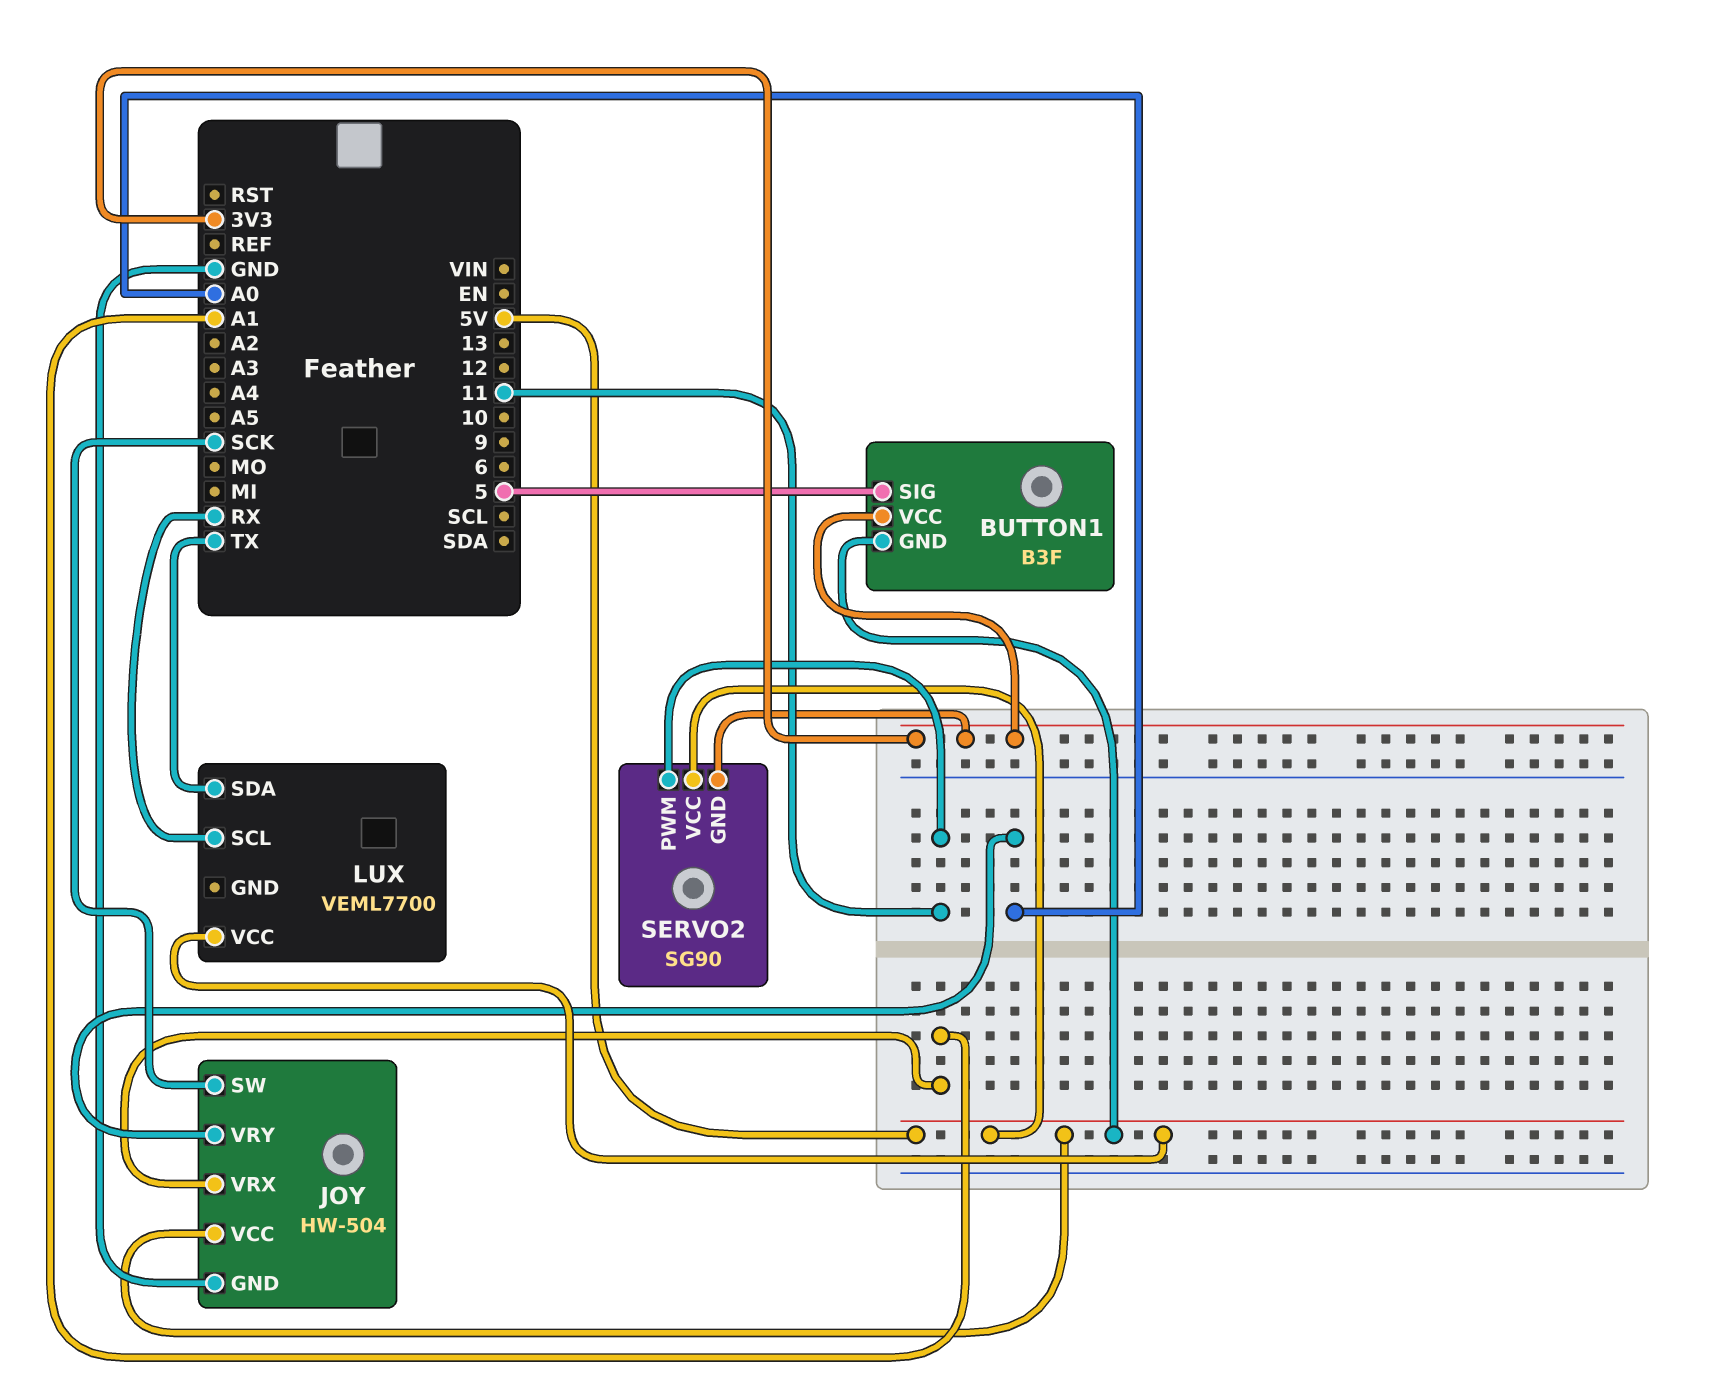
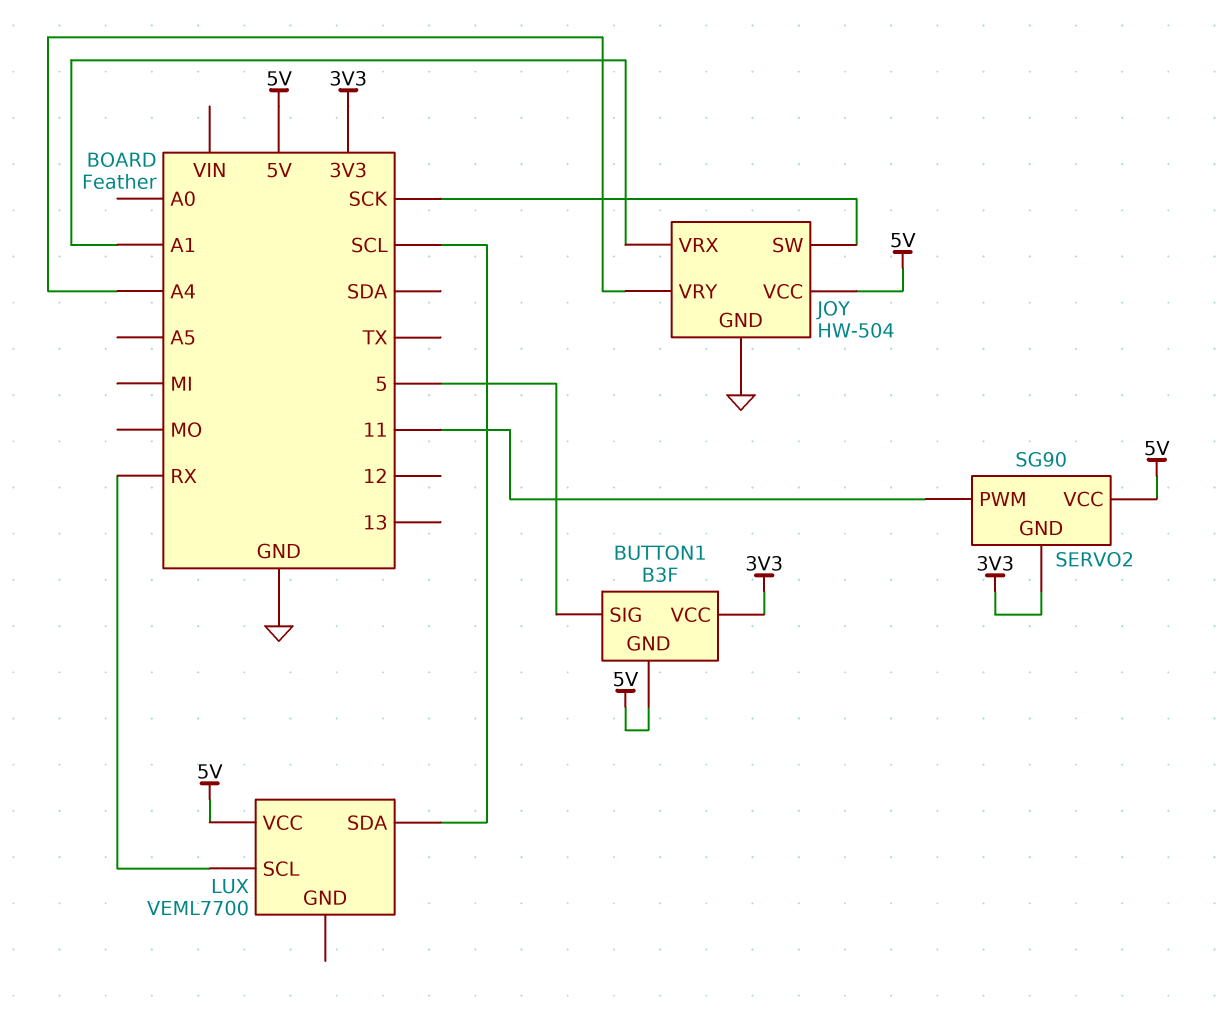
JOY pin VRY: A0 -> A4
LUX pin SDA: TX -> SCL

